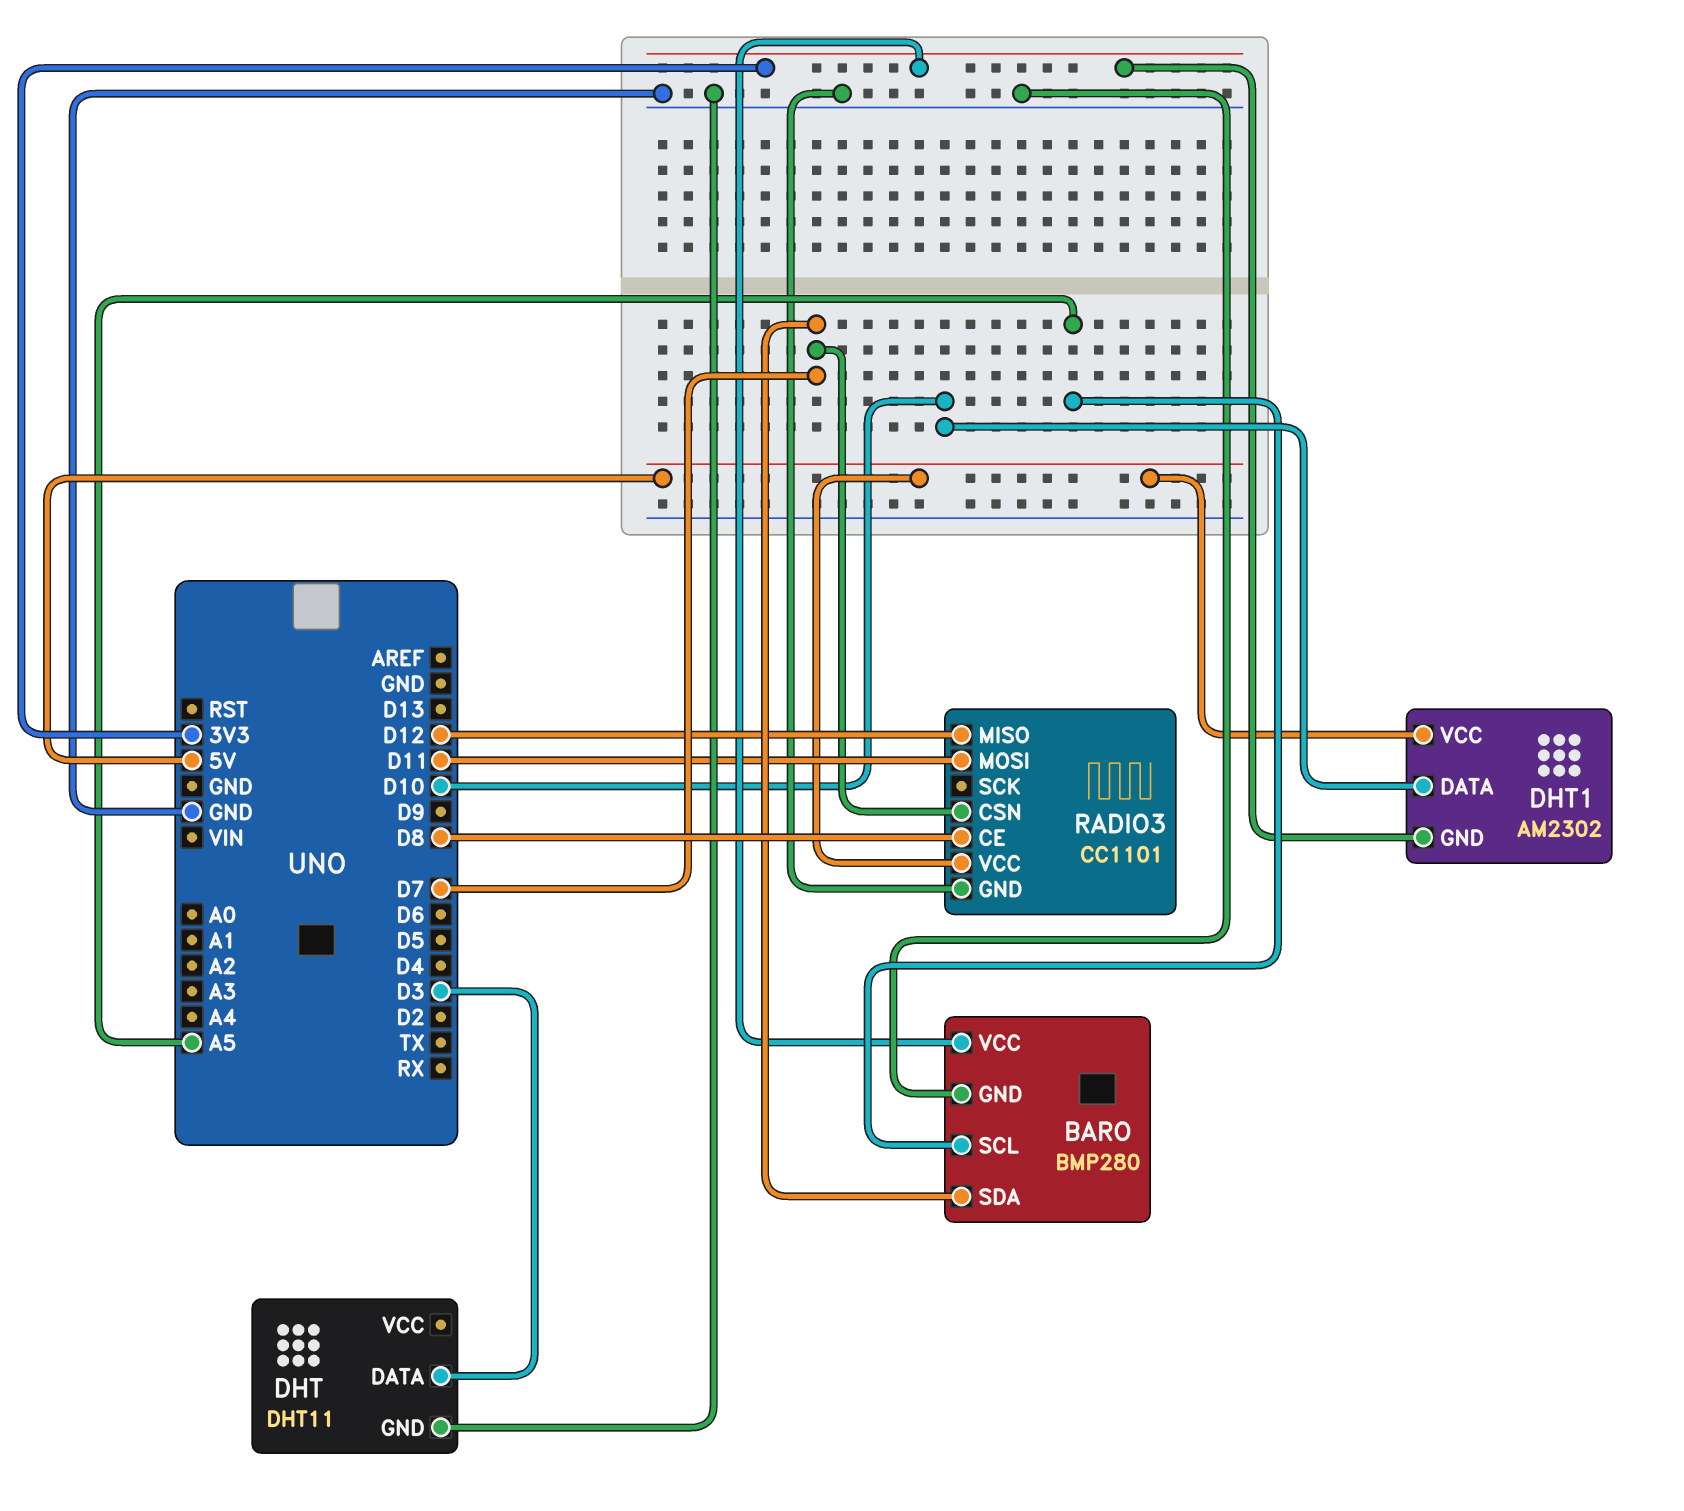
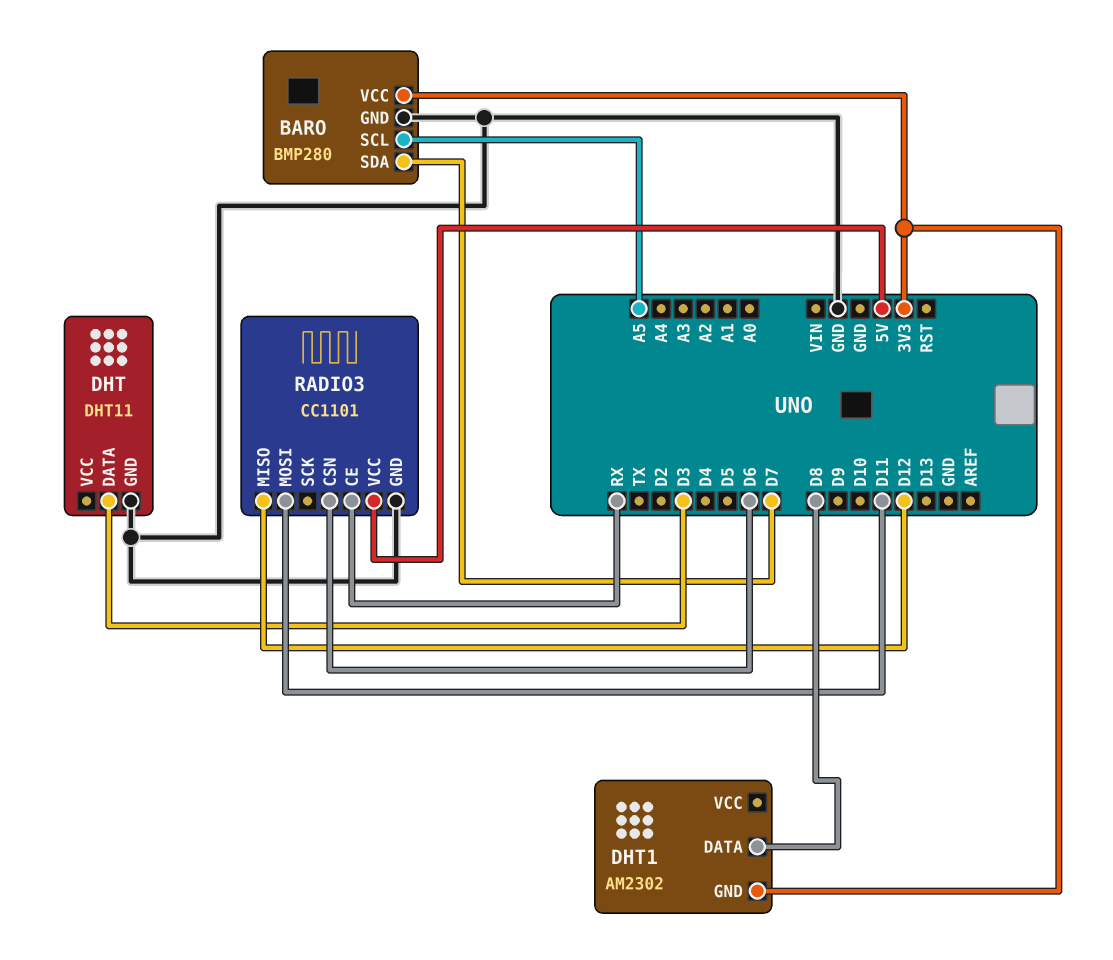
DHT1 pin DATA: D10 -> D8
DHT1 pin VCC: 5V -> none
RADIO3 pin CE: D8 -> RX
RADIO3 pin CSN: D7 -> D6

